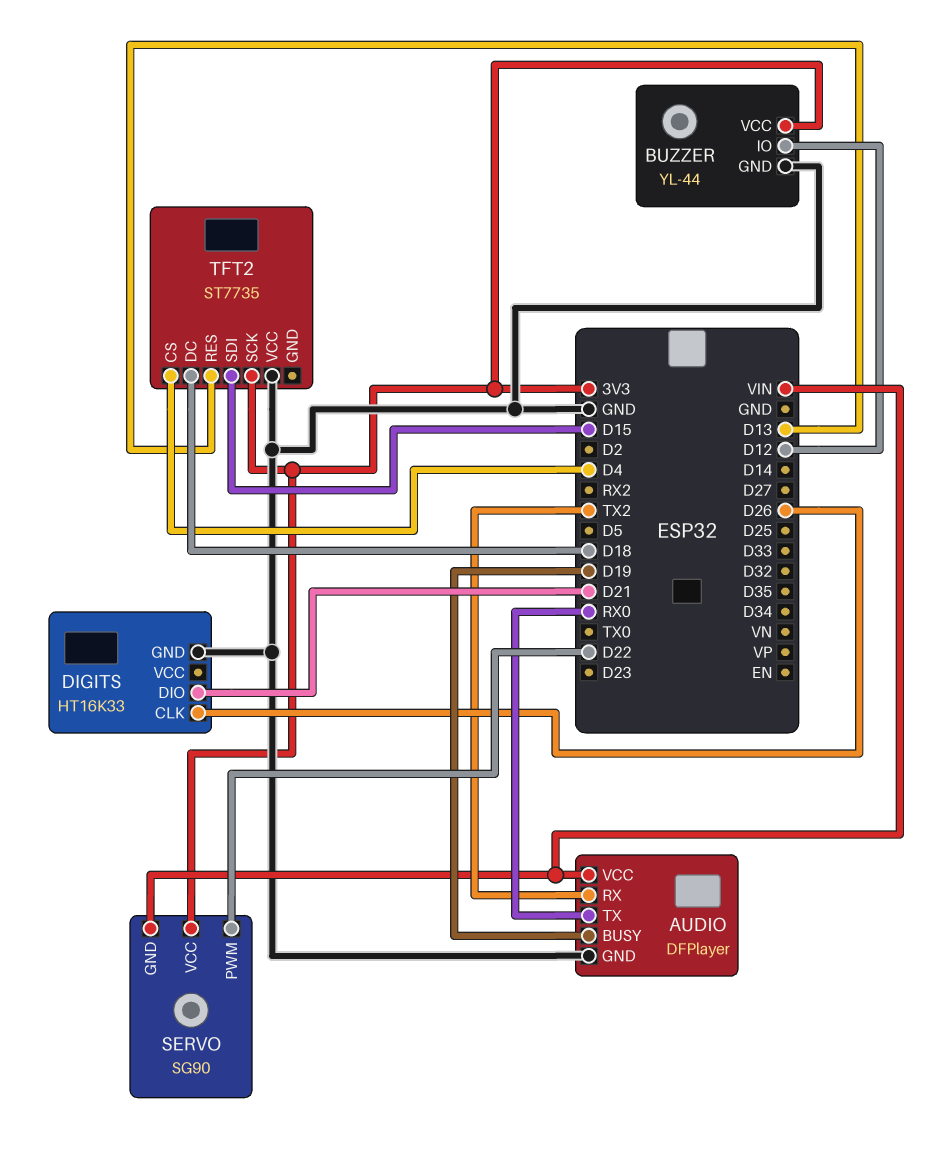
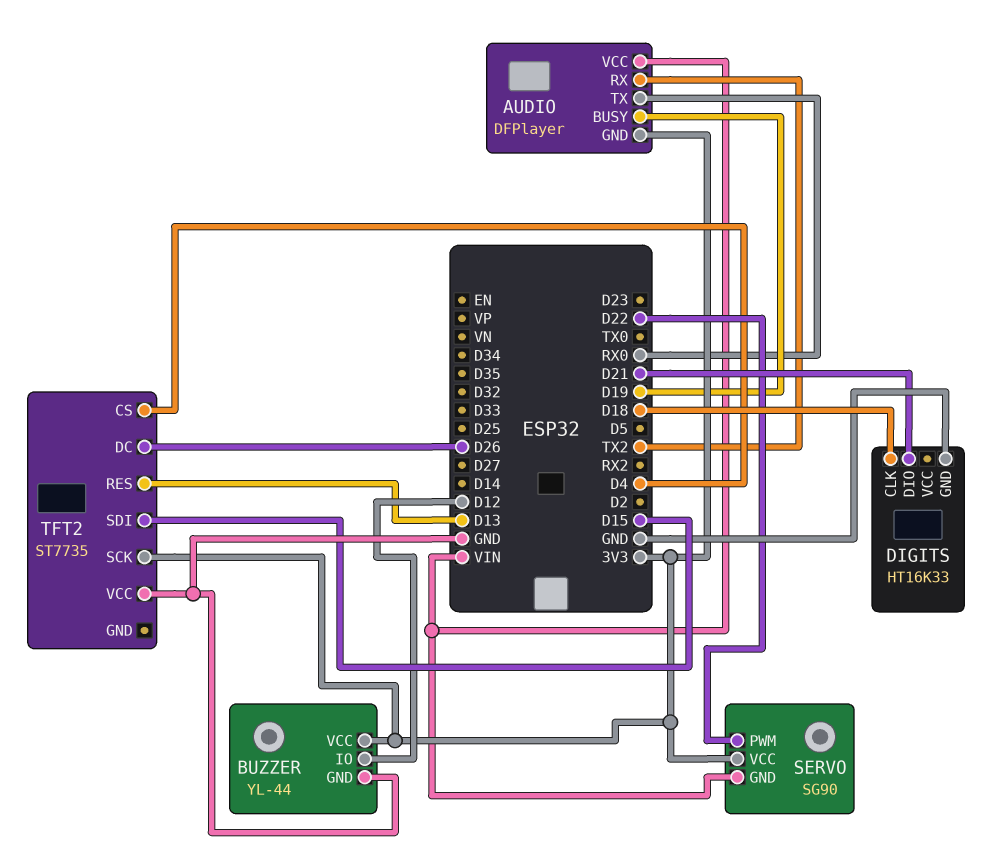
AUDIO pin GND: GND -> 3V3
DIGITS pin CLK: D26 -> D18
TFT2 pin DC: D18 -> D26

